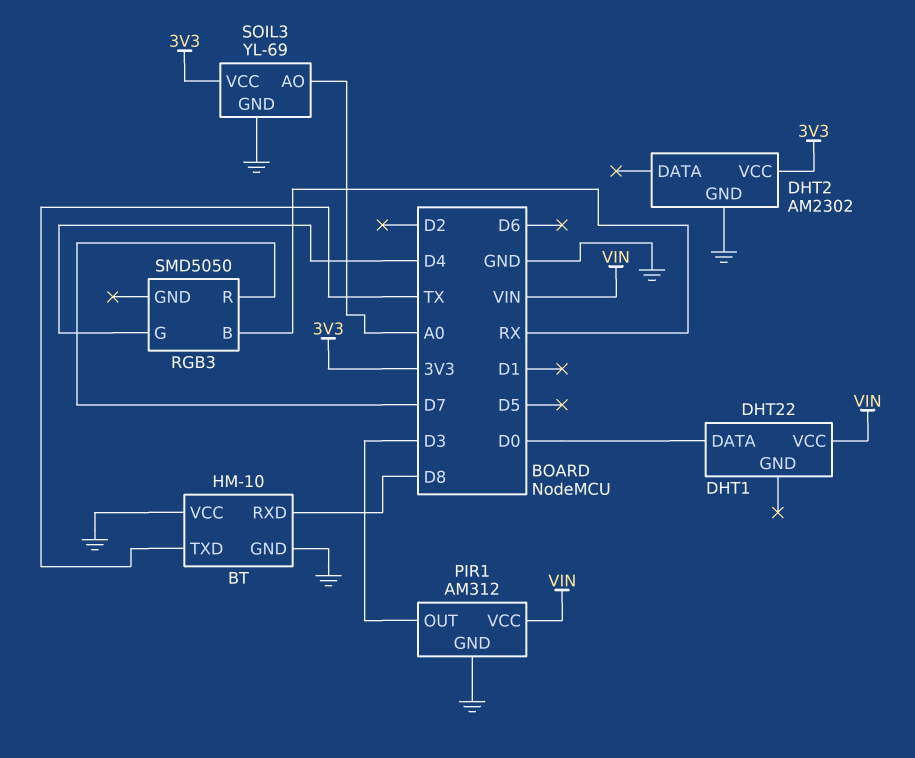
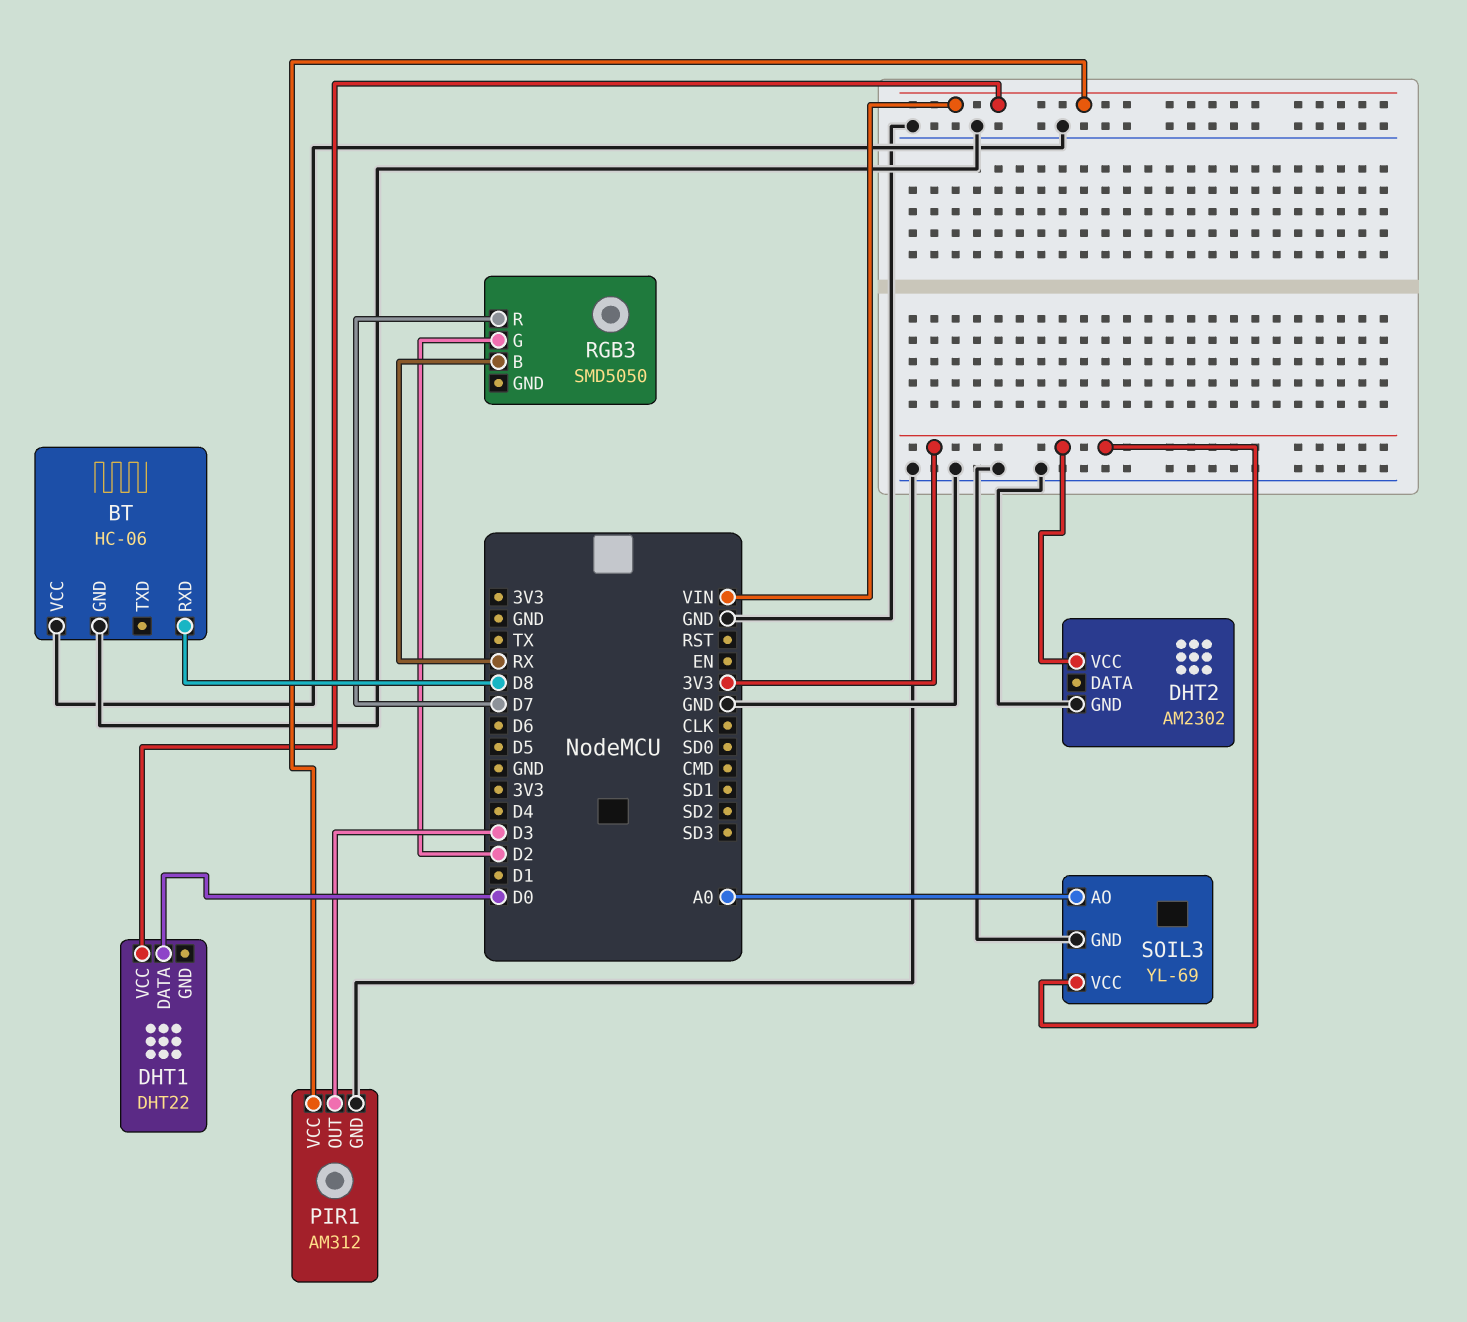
BT: HM-10 -> HC-06
BT pin TXD: TX -> none
RGB3 pin G: D4 -> D2

